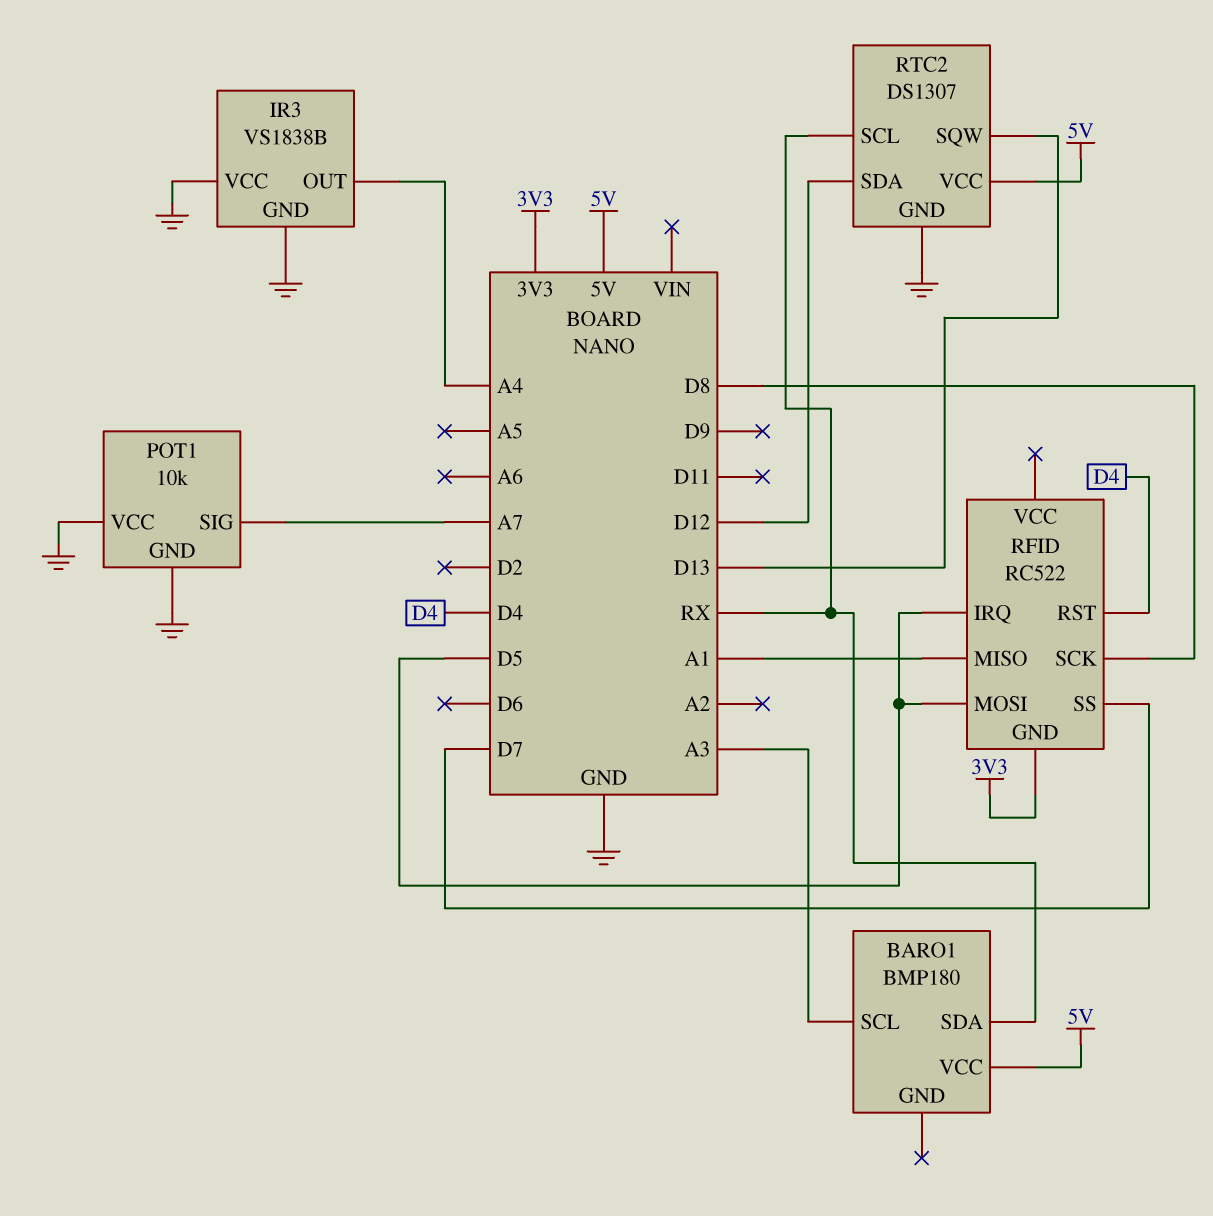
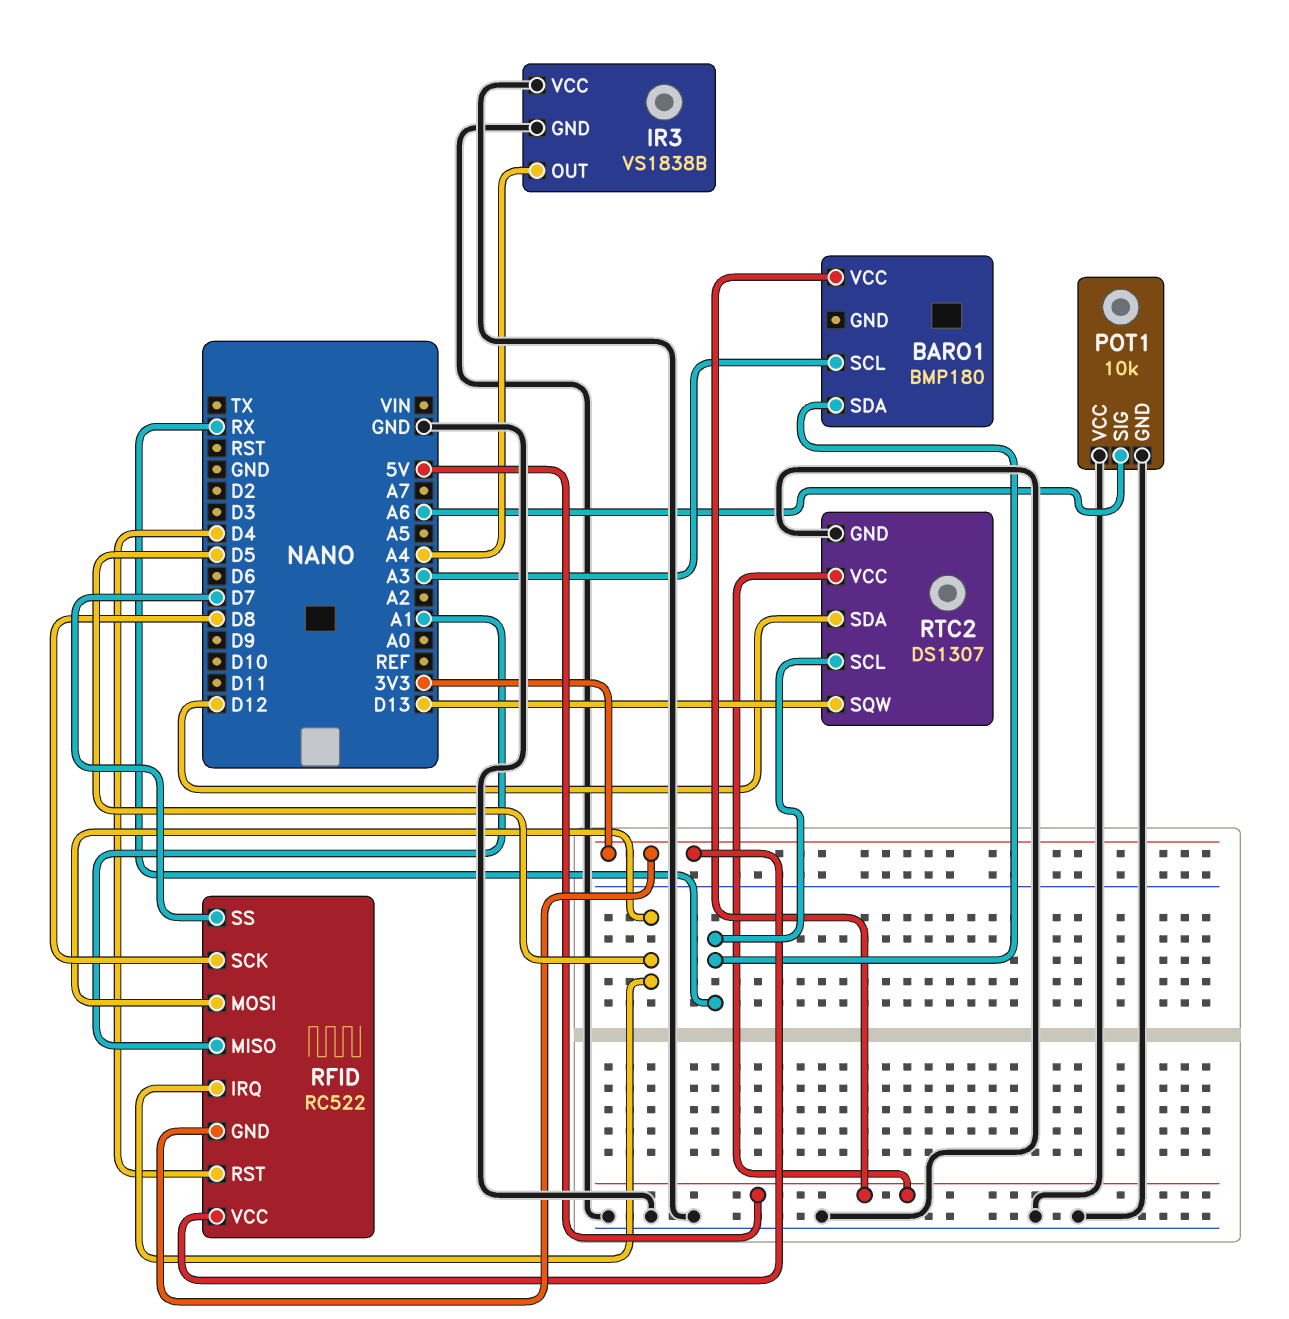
POT1 pin SIG: A7 -> A6
RFID pin VCC: none -> 3V3

